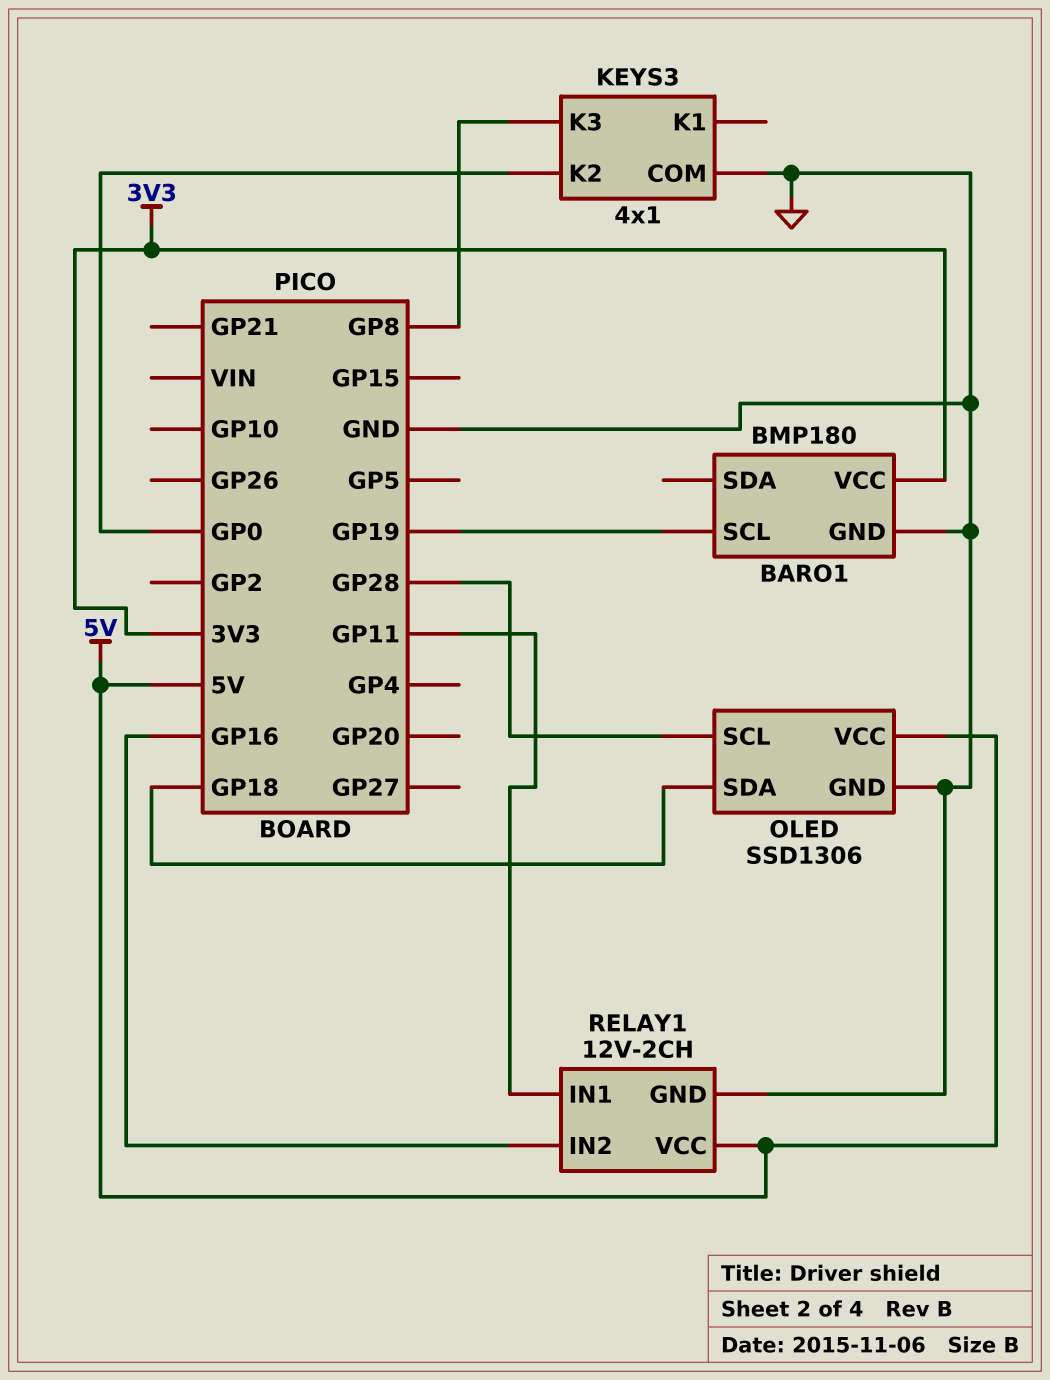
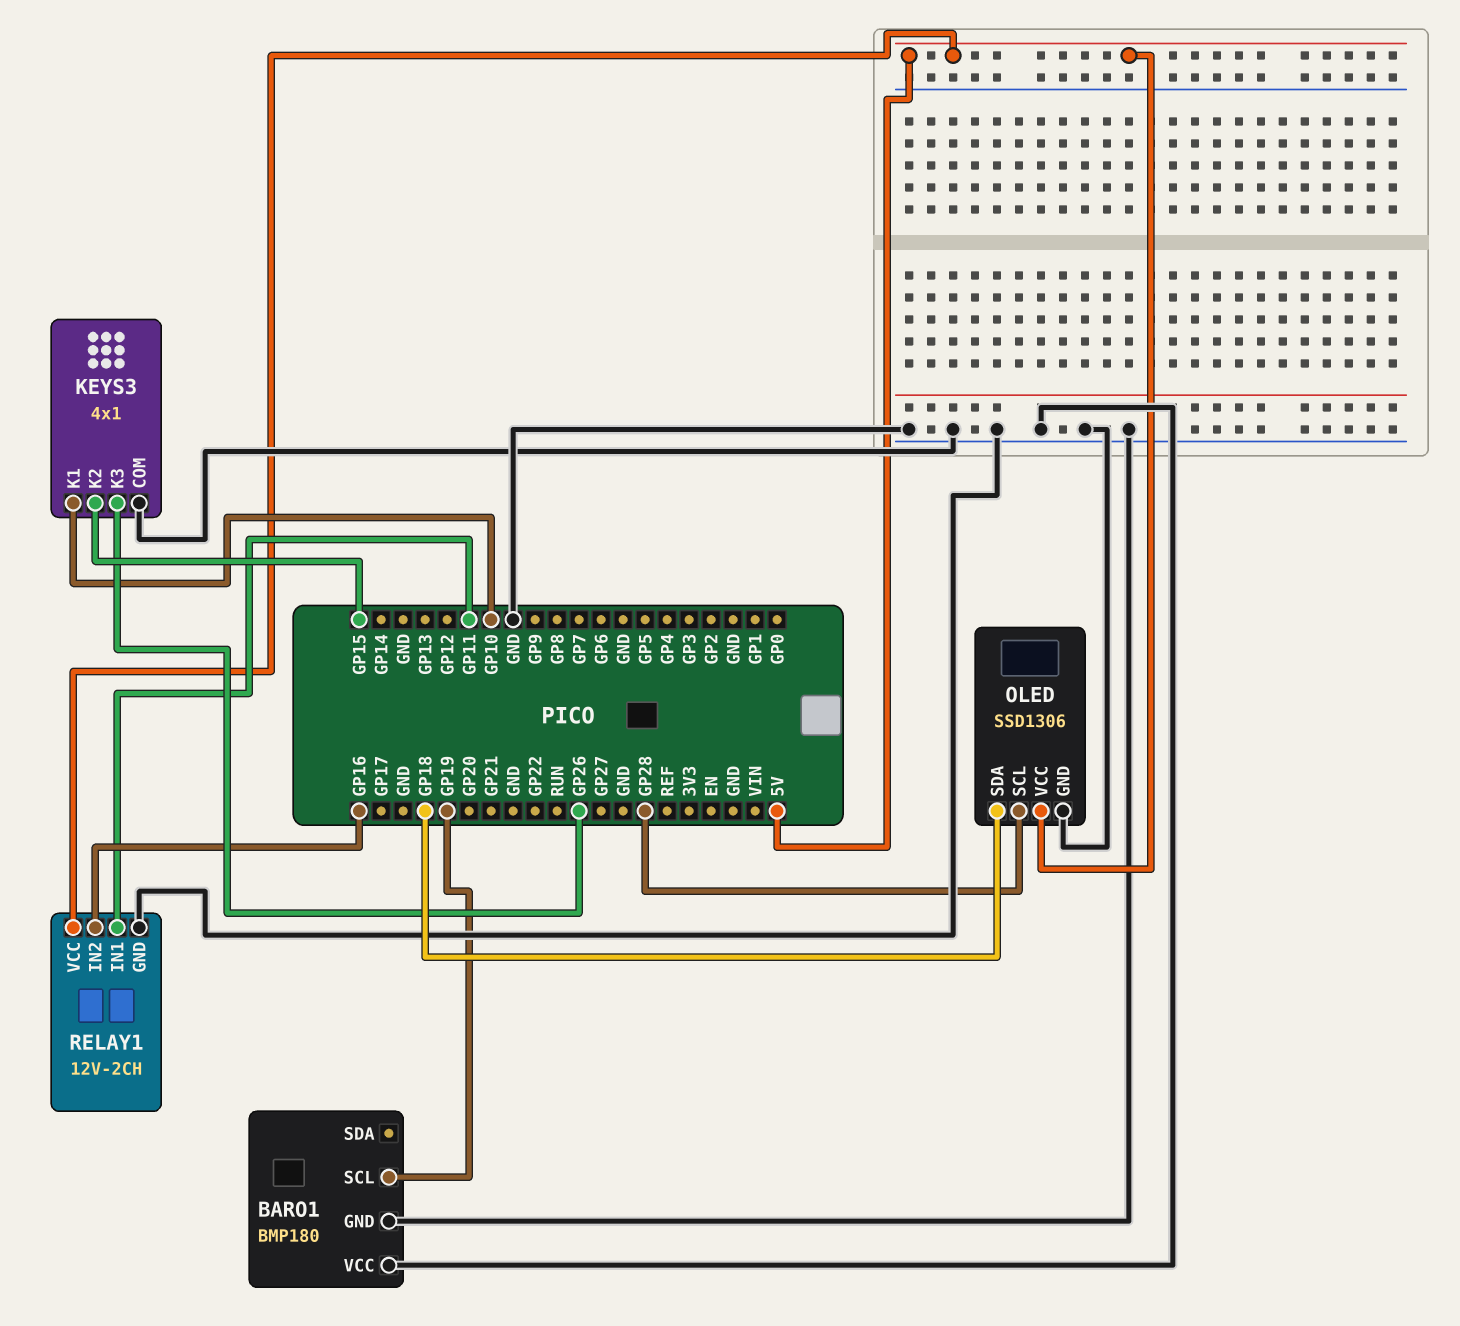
BARO1 pin VCC: 3V3 -> GND
KEYS3 pin K1: none -> GP10
KEYS3 pin K2: GP0 -> GP15
KEYS3 pin K3: GP8 -> GP26

